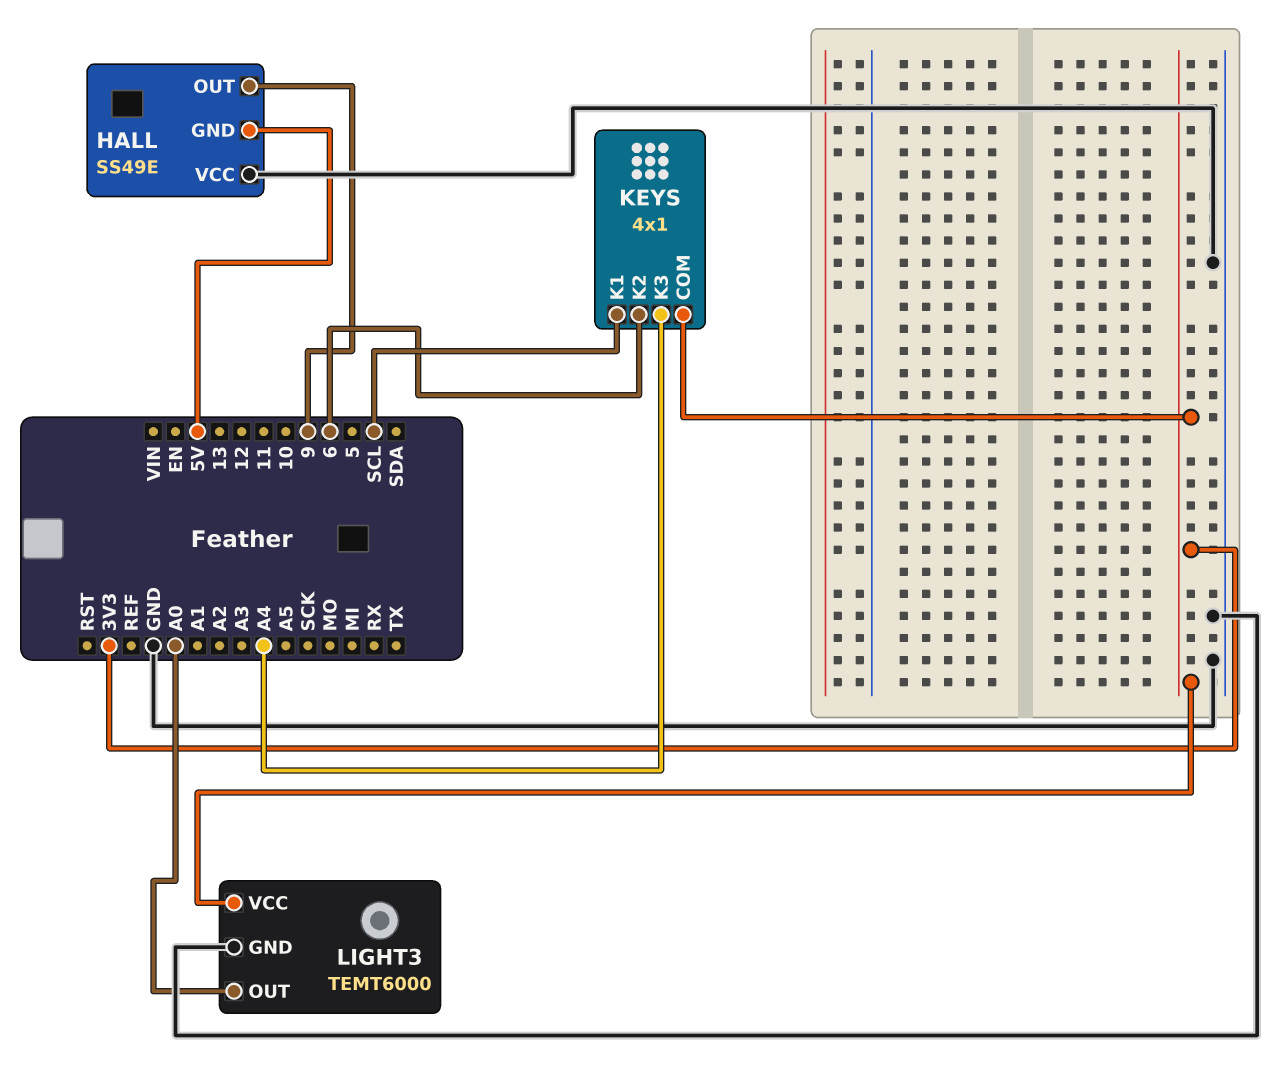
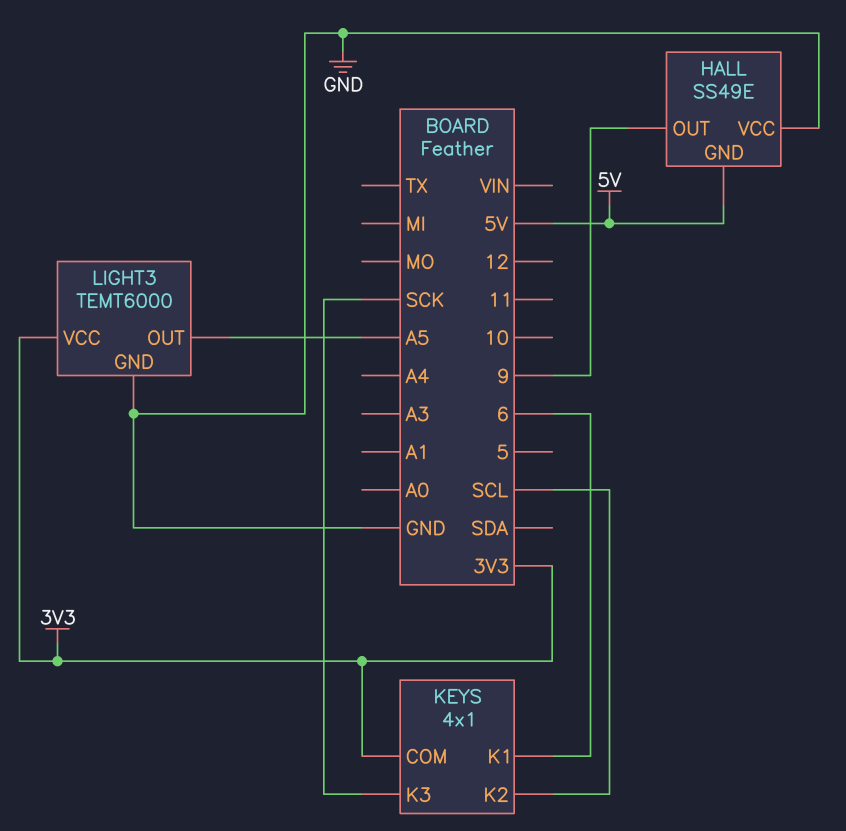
KEYS pin K1: SCL -> 6
KEYS pin K2: 6 -> SCL
KEYS pin K3: A4 -> SCK
LIGHT3 pin OUT: A0 -> A5

